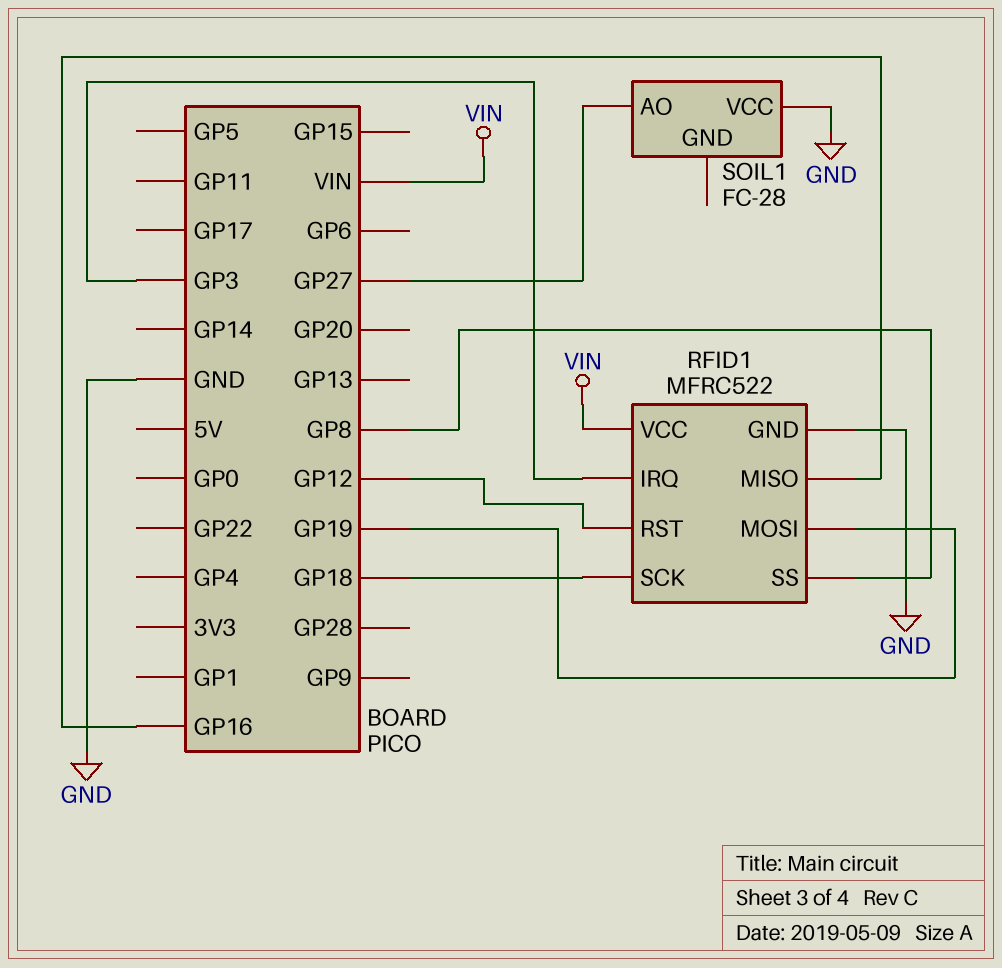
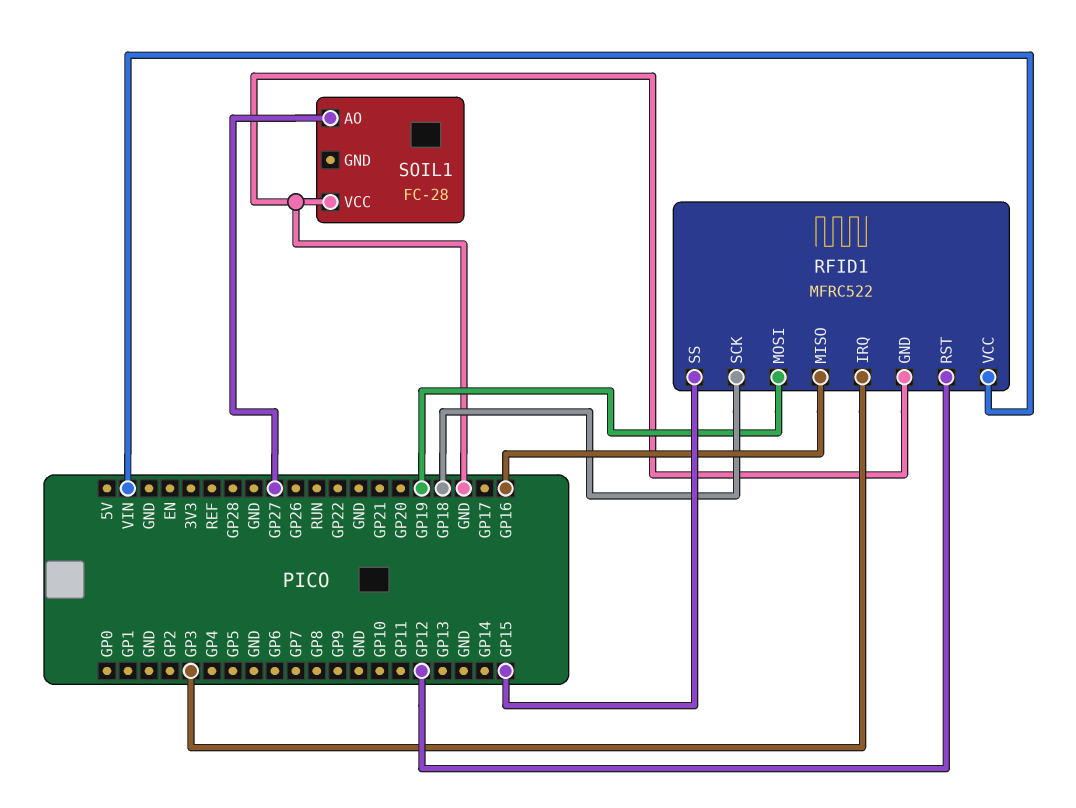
RFID1 pin SS: GP8 -> GP15

